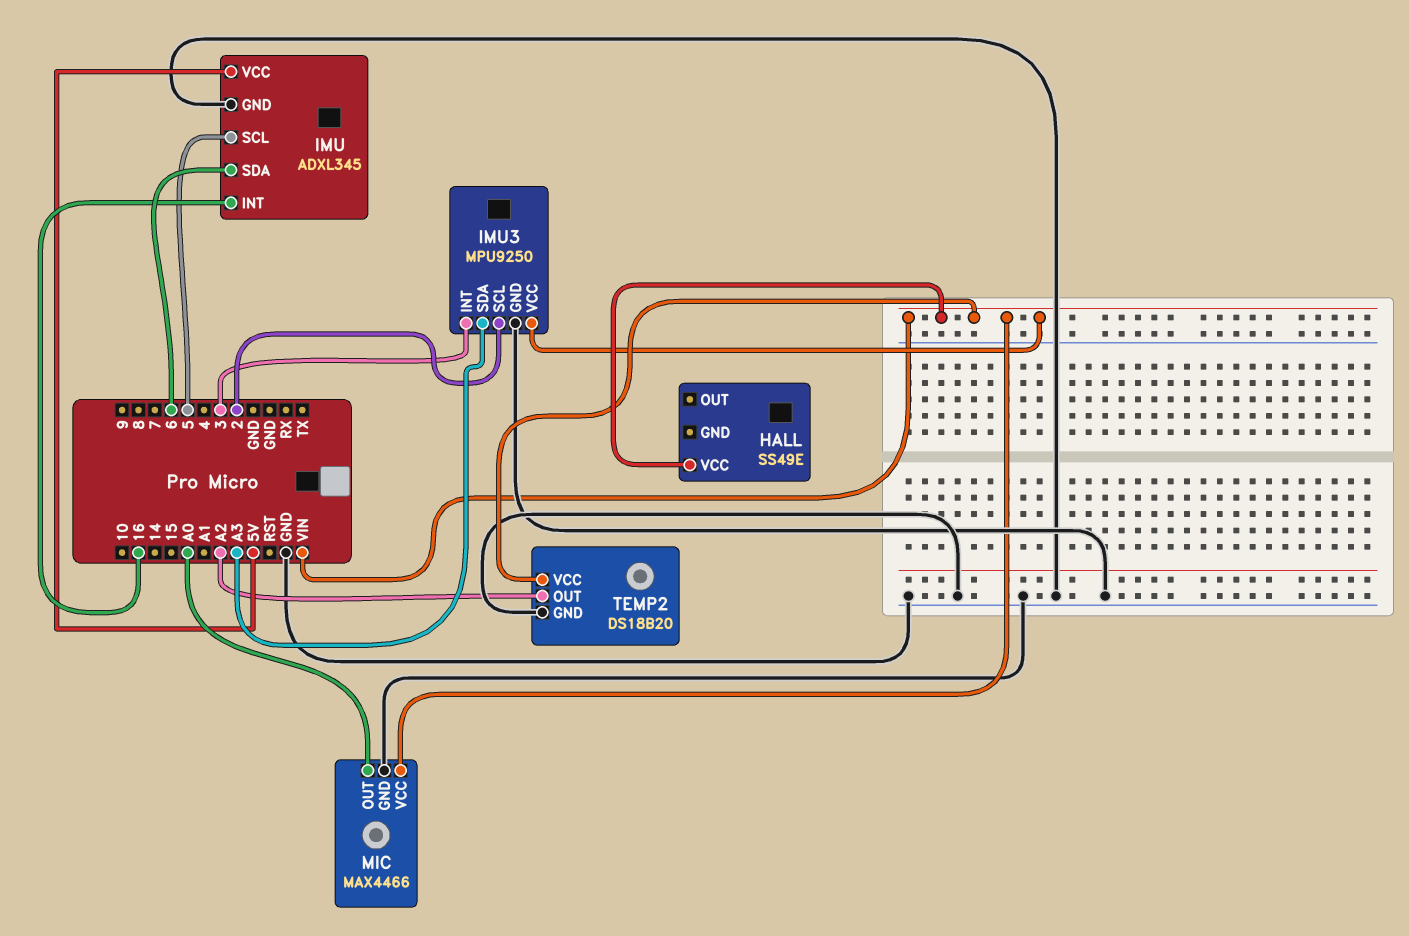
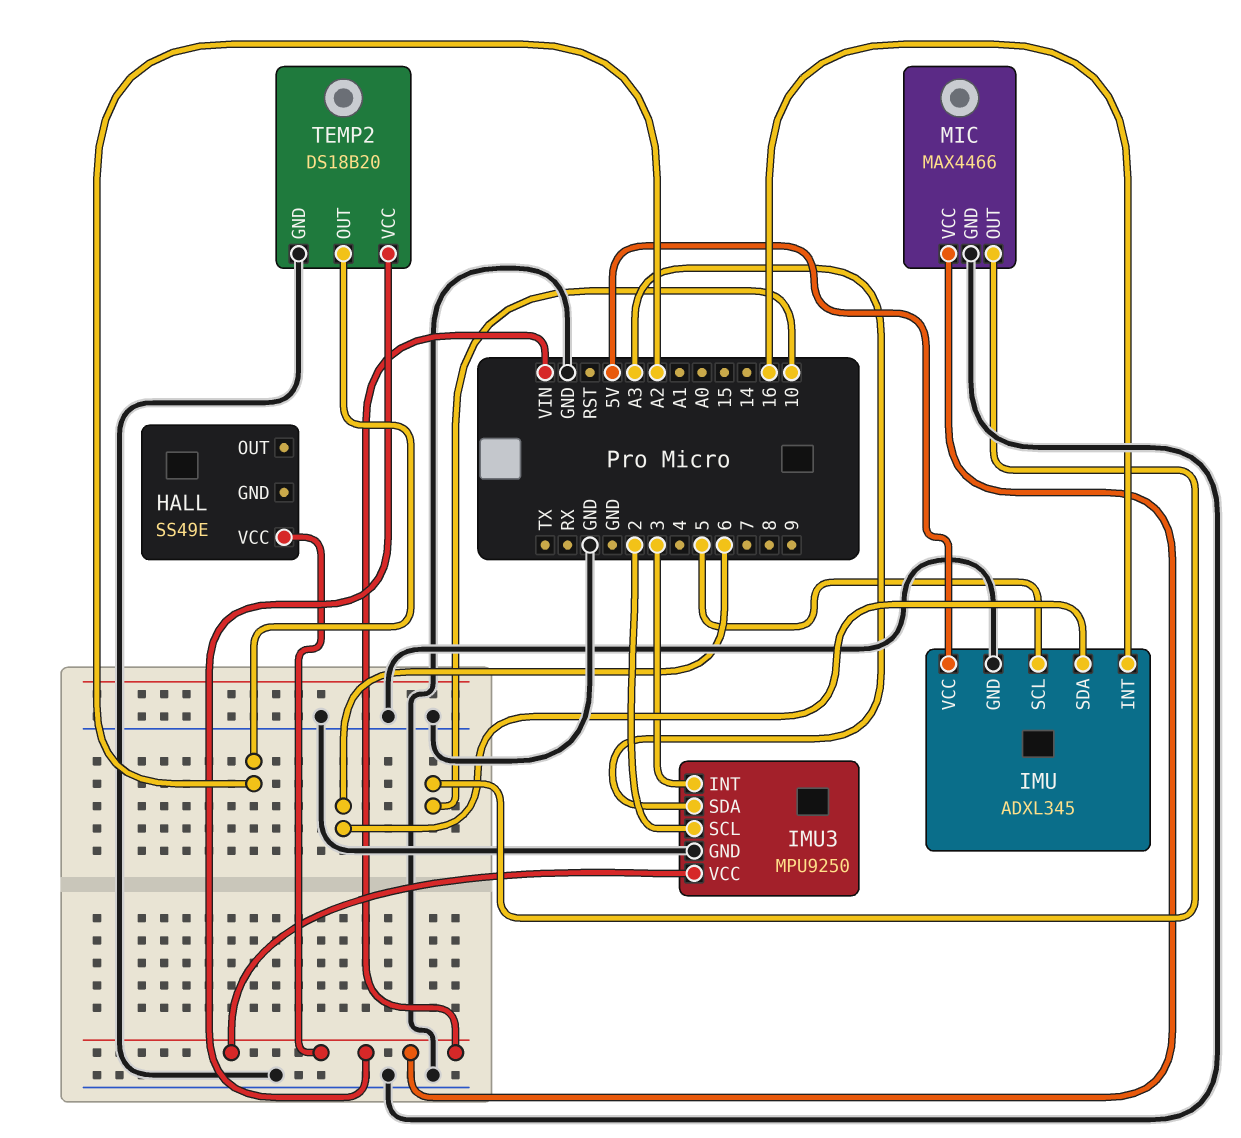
MIC pin OUT: A0 -> 10

